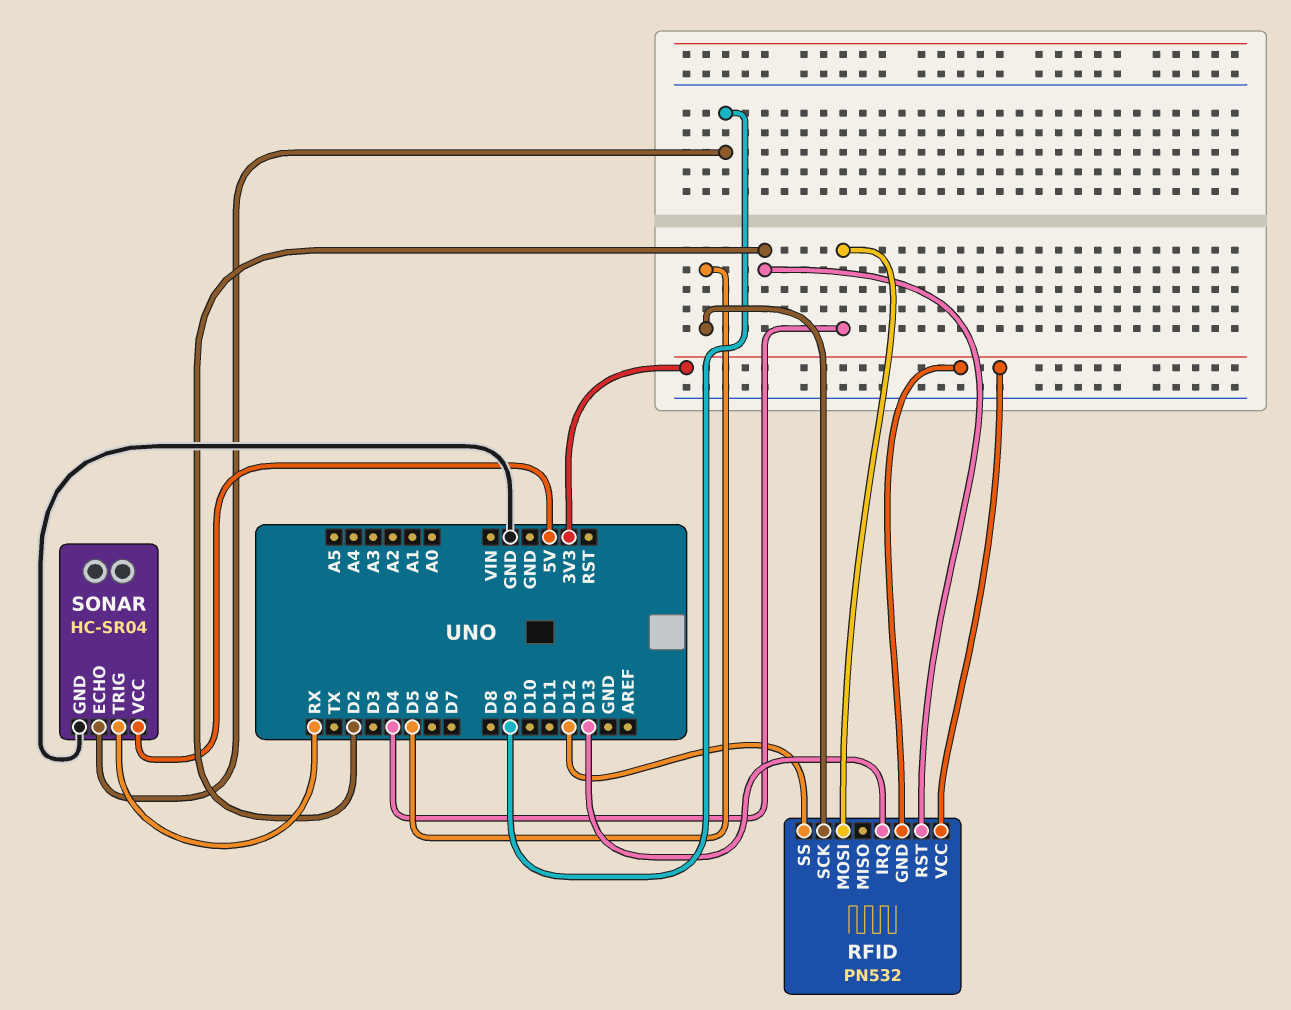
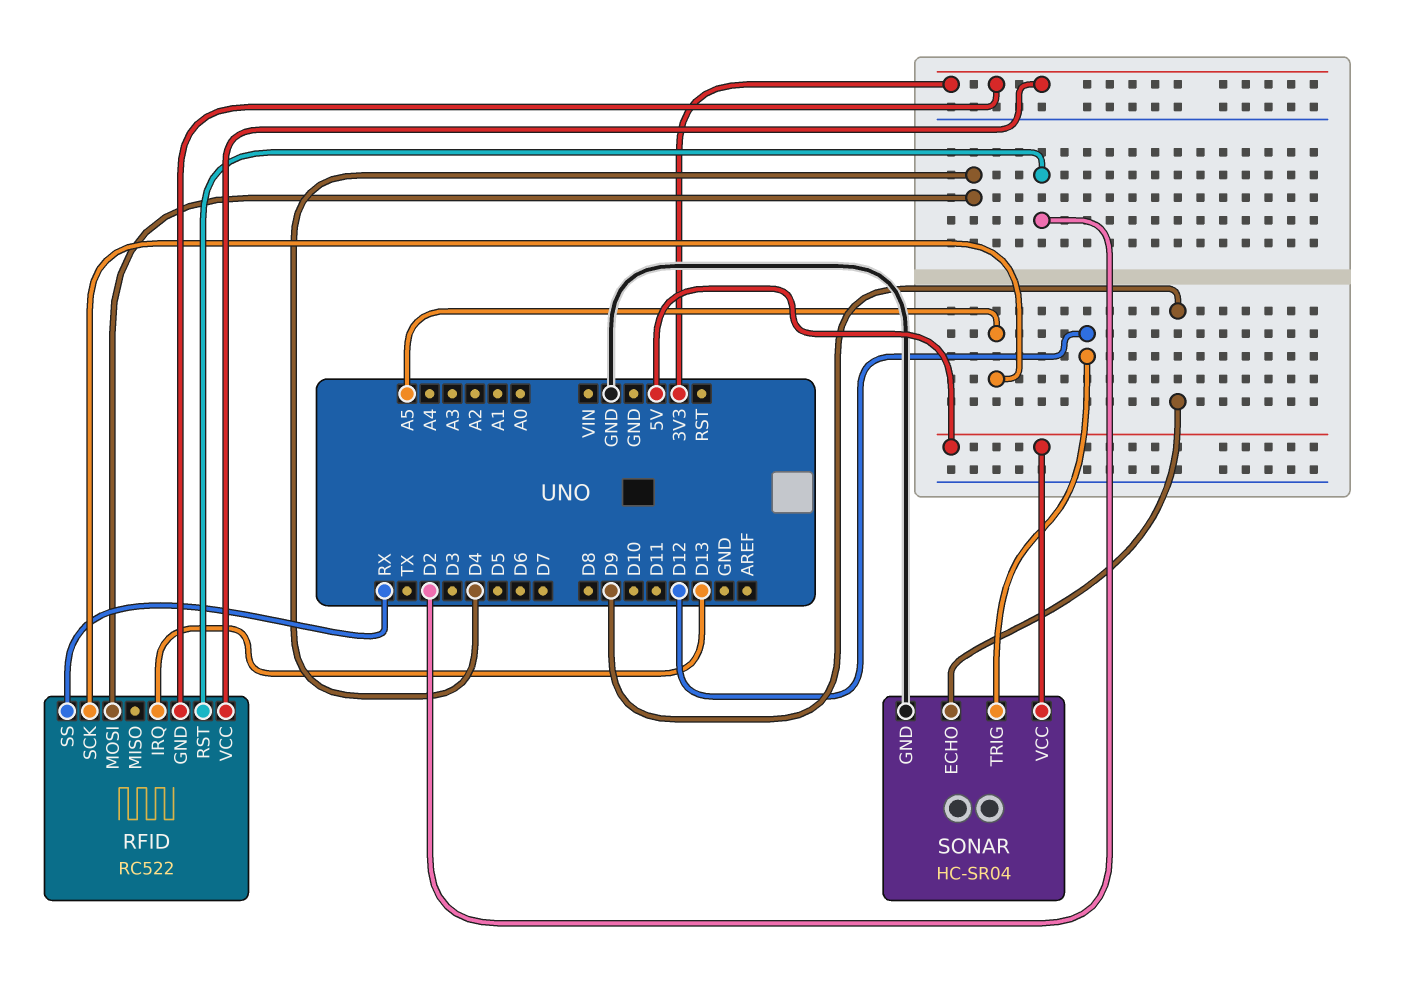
RFID: PN532 -> RC522
RFID pin SCK: D5 -> A5
RFID pin SS: D12 -> RX
SONAR pin TRIG: RX -> D12

